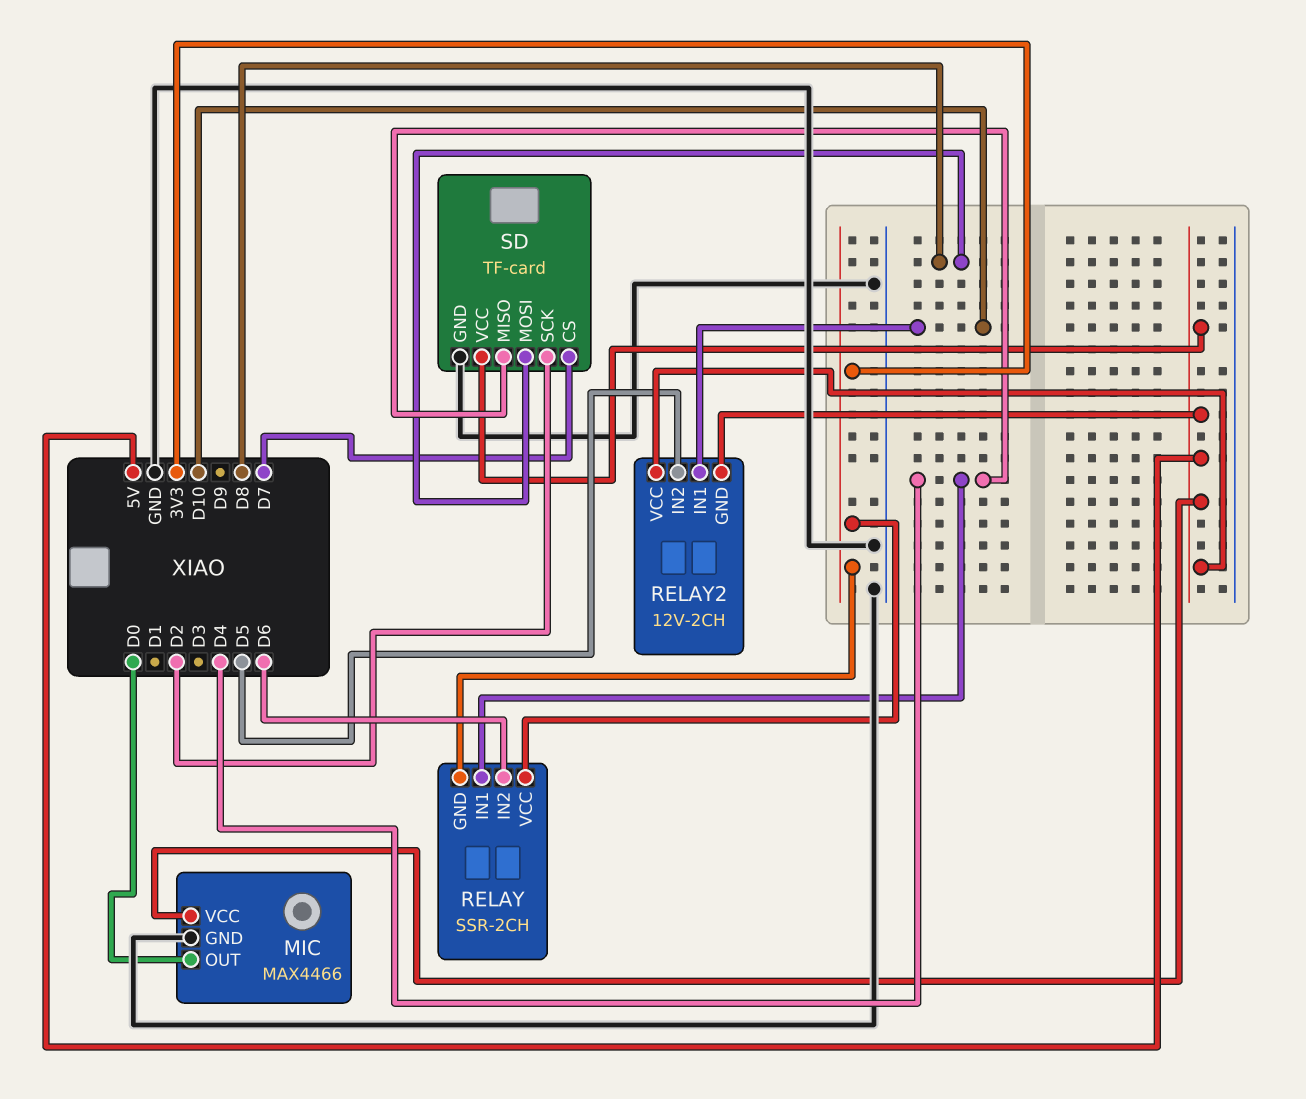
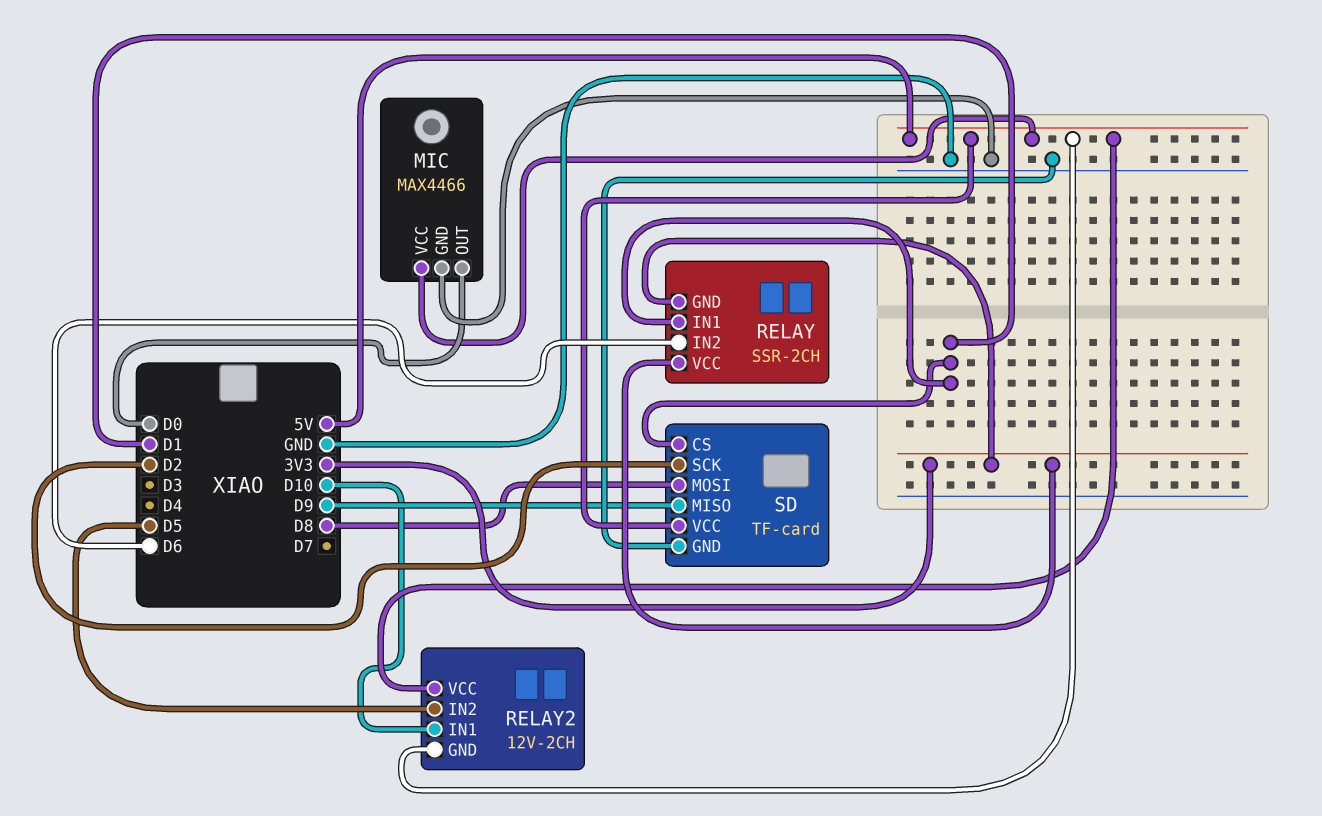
RELAY pin IN1: D4 -> D1
SD pin CS: D7 -> D1
SD pin MISO: D4 -> D9

